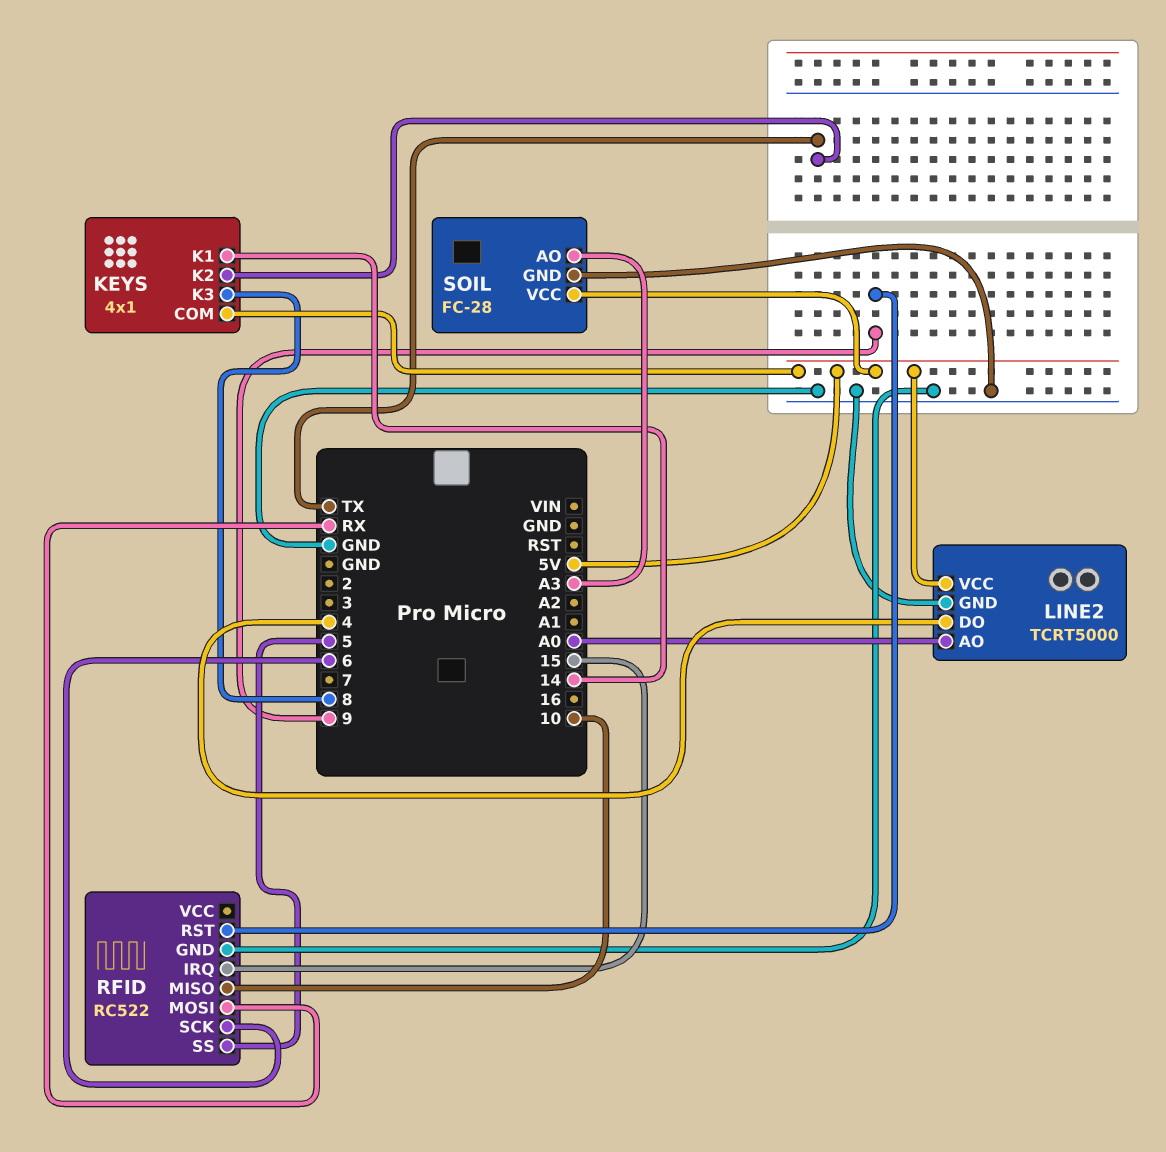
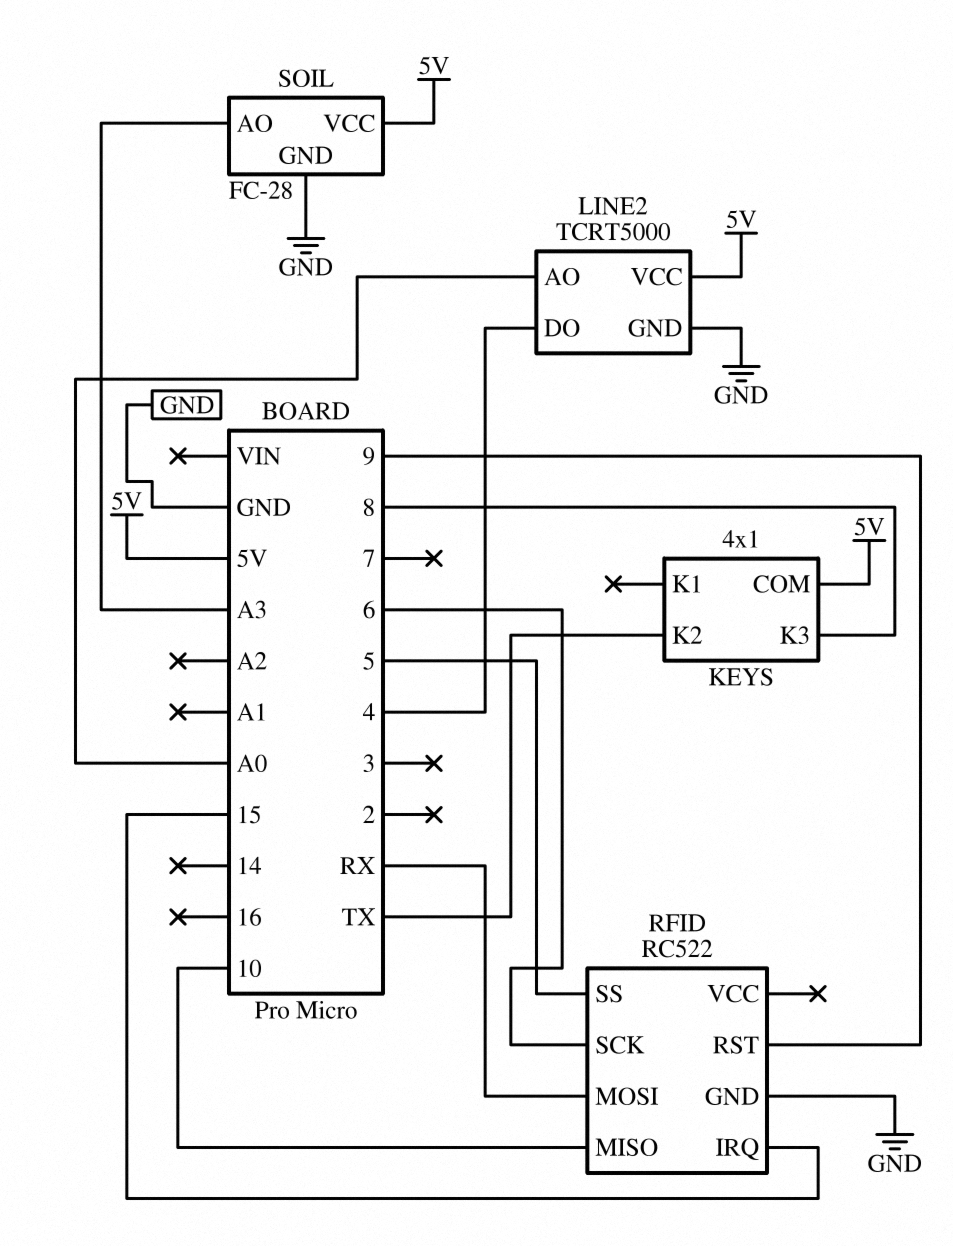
KEYS pin K1: 14 -> none

